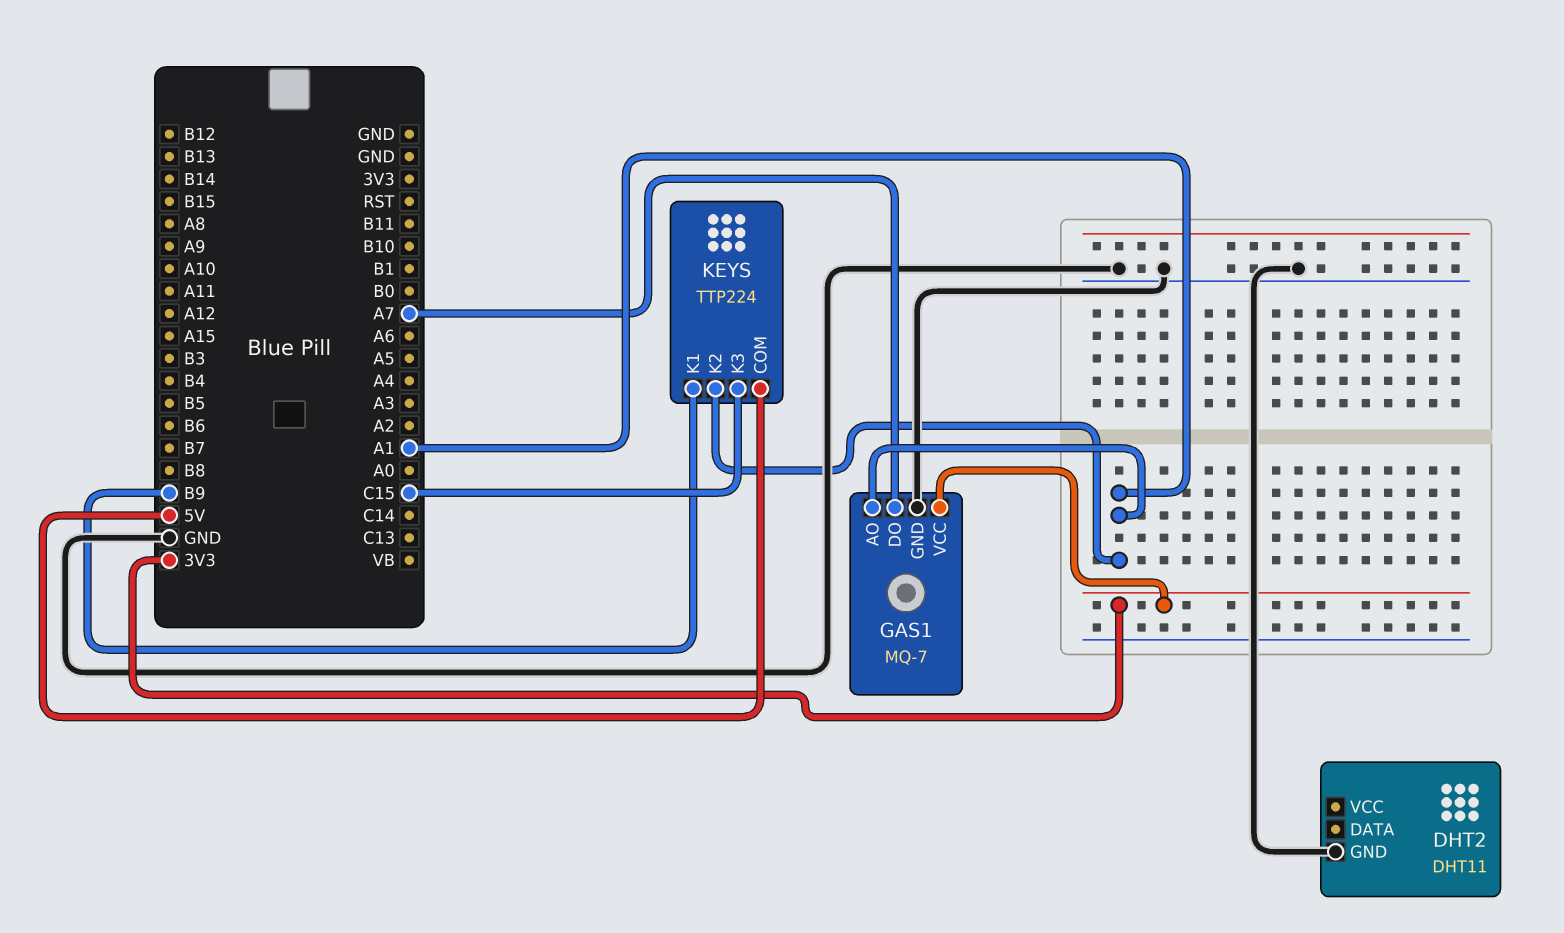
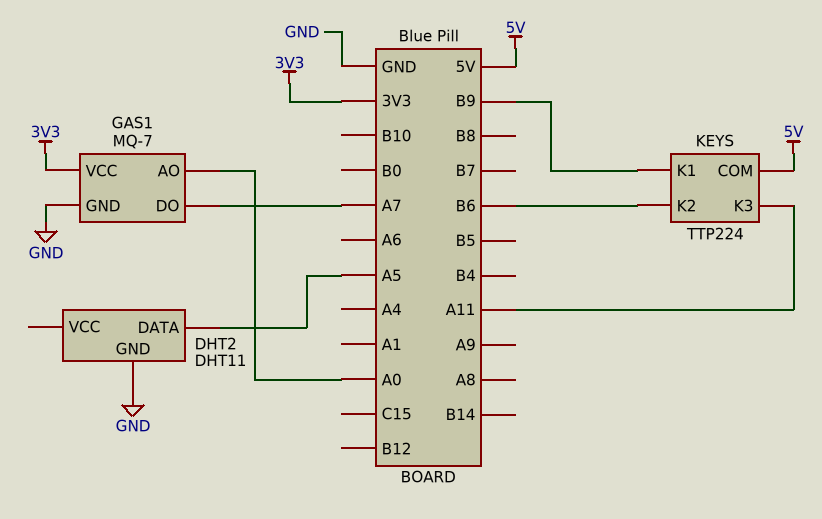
DHT2 pin DATA: none -> A5
GAS1 pin AO: A1 -> A0
KEYS pin K2: A1 -> B6
KEYS pin K3: C15 -> A11

